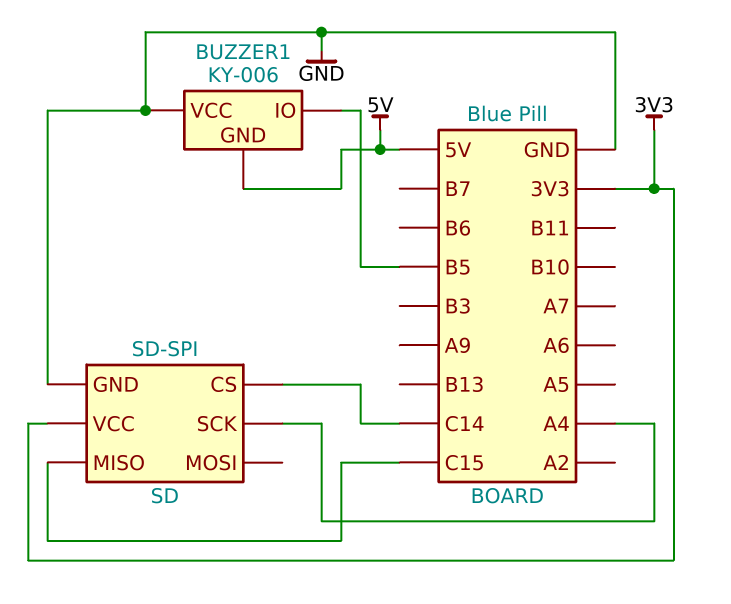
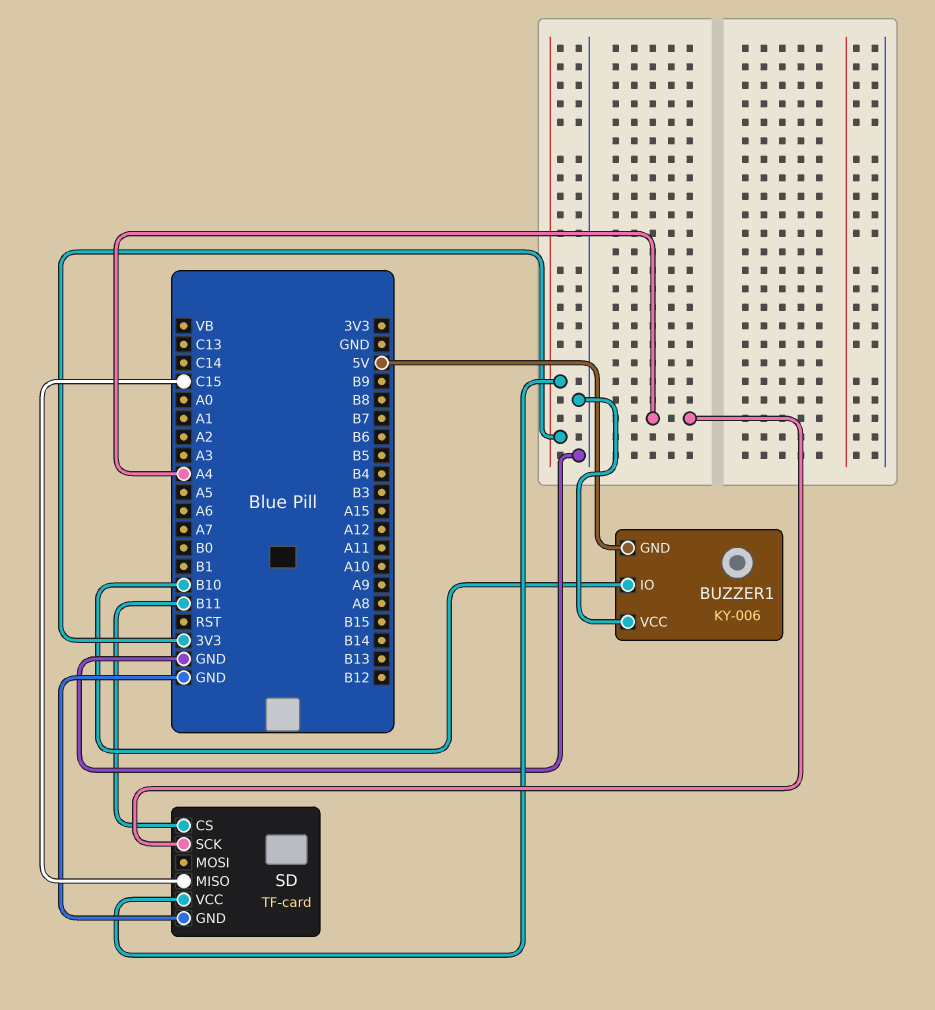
BUZZER1 pin IO: B5 -> B10
SD: SD-SPI -> TF-card
SD pin CS: C14 -> B11

